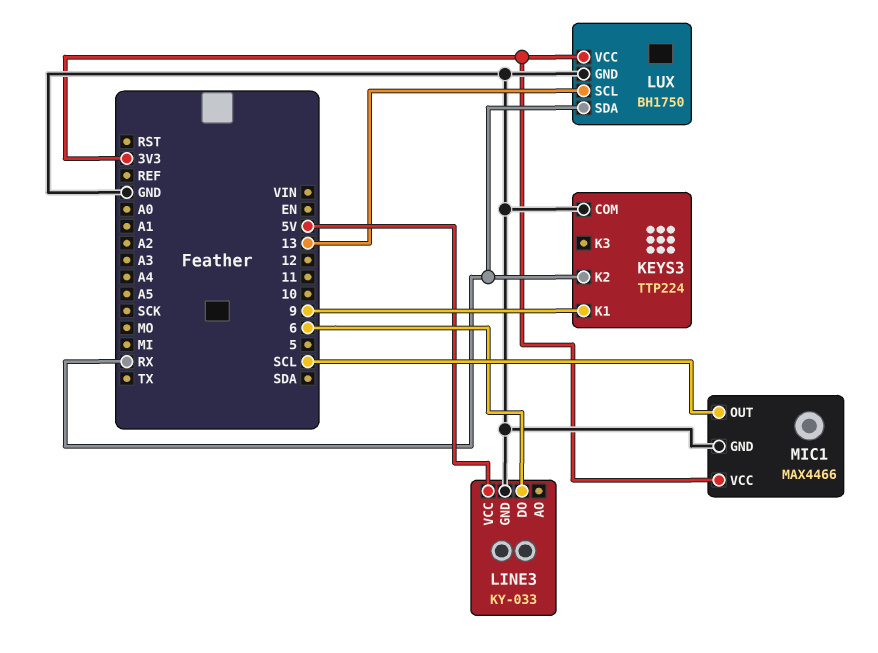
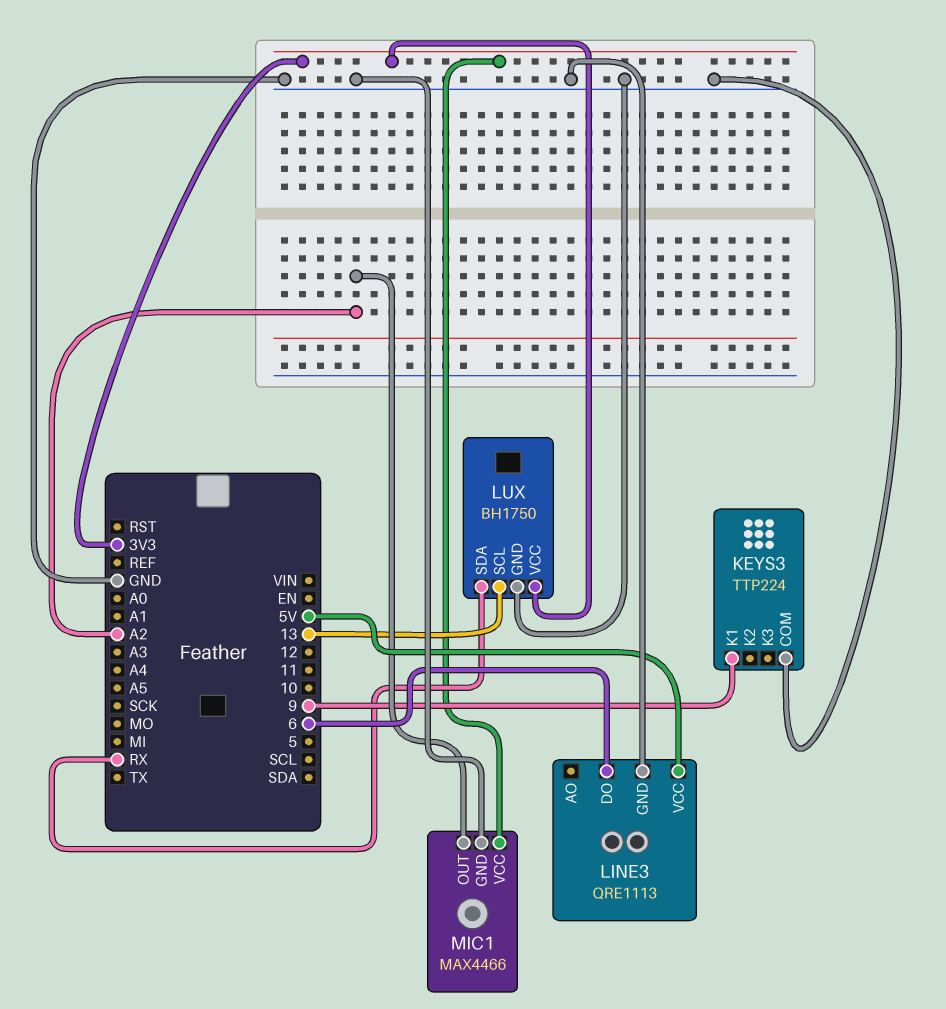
KEYS3 pin K2: RX -> none
LINE3: KY-033 -> QRE1113
MIC1 pin OUT: SCL -> A2

